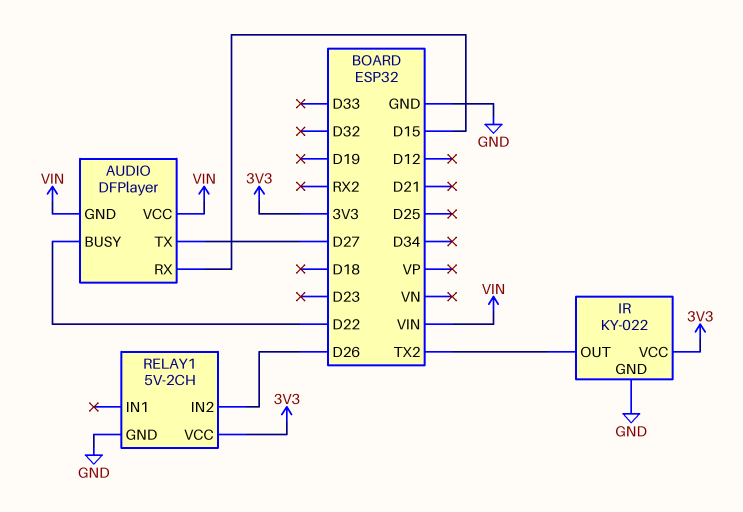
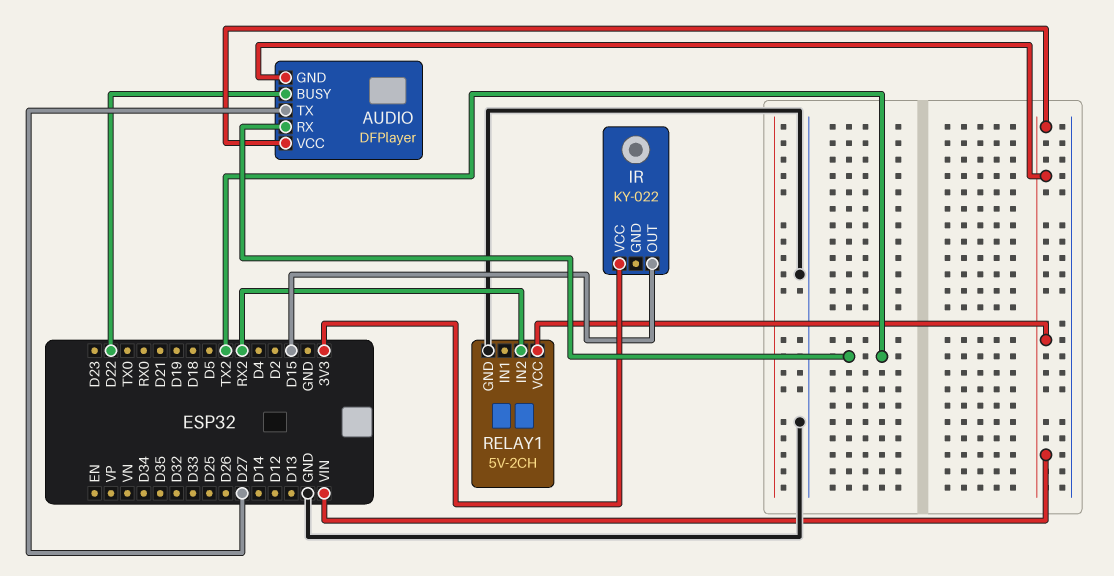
AUDIO pin RX: D15 -> TX2
IR pin GND: GND -> none
IR pin OUT: TX2 -> D15
RELAY1 pin IN2: D26 -> RX2
RELAY1 pin VCC: 3V3 -> VIN

